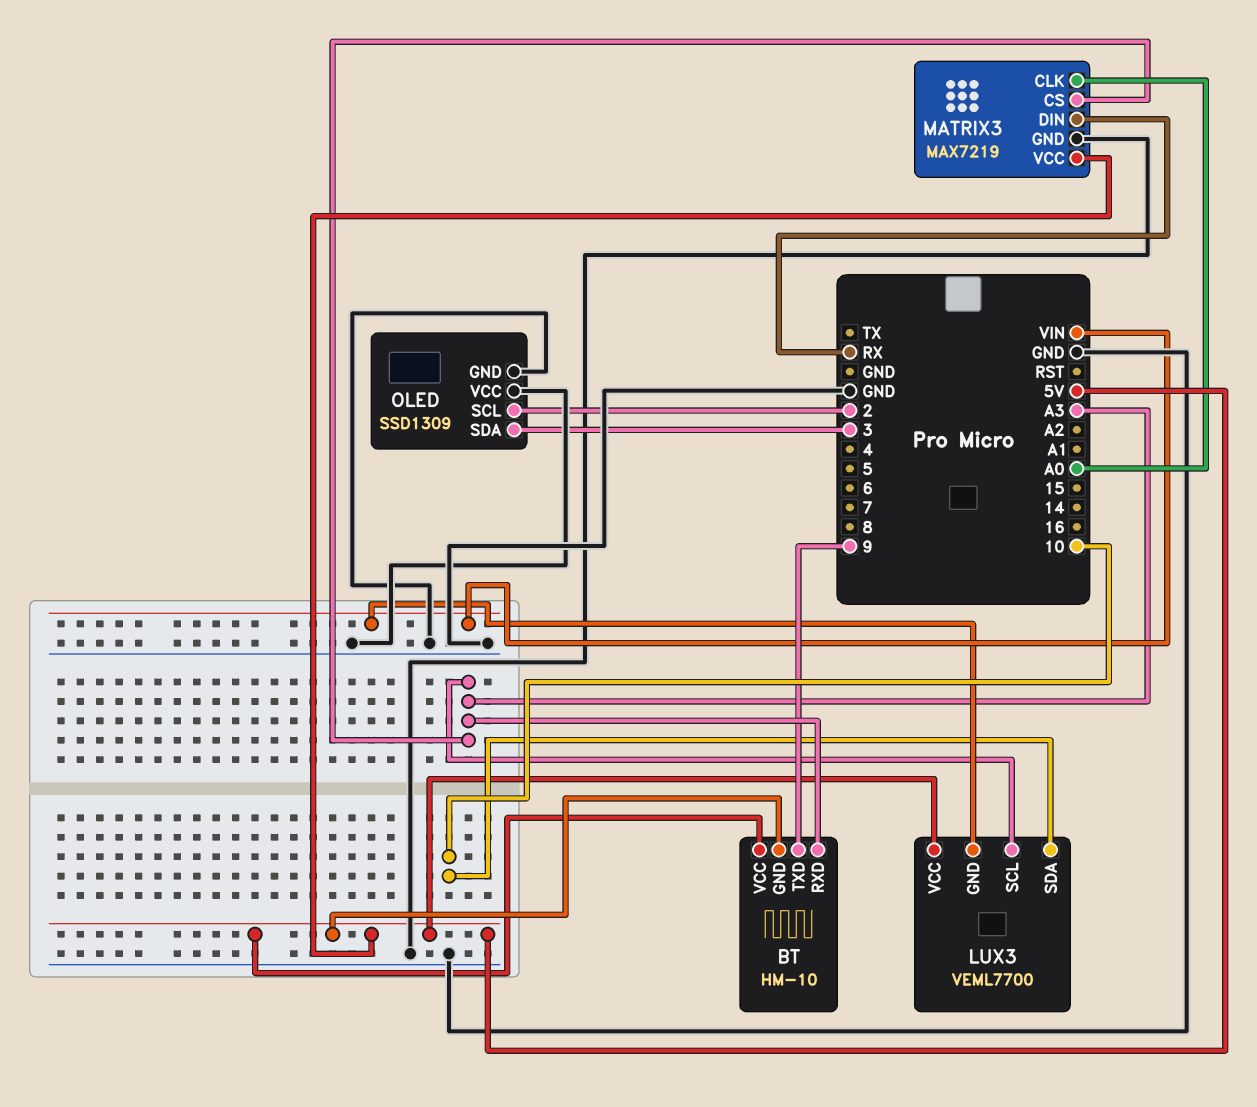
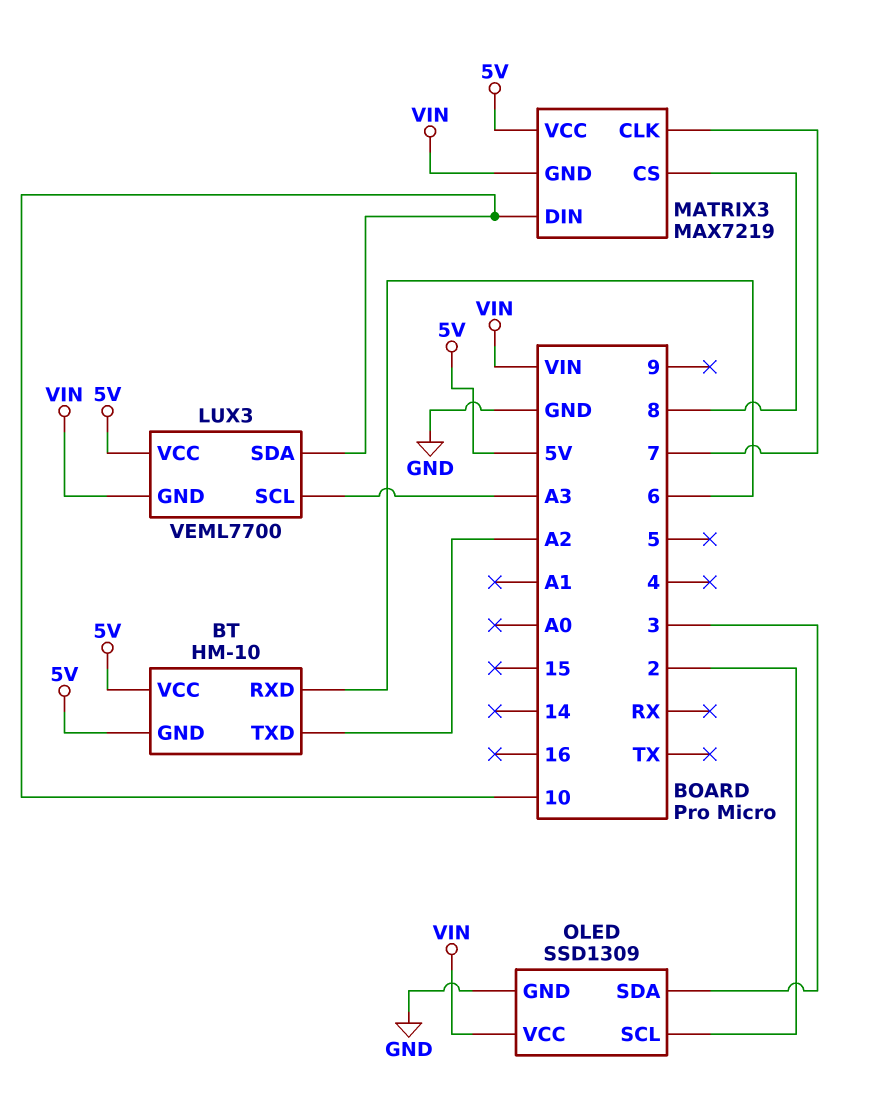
BT pin RXD: A3 -> 6
BT pin TXD: 9 -> A2
MATRIX3 pin CLK: A0 -> 7
MATRIX3 pin CS: A3 -> 8
MATRIX3 pin DIN: RX -> 10
MATRIX3 pin GND: GND -> VIN
OLED pin VCC: GND -> VIN

